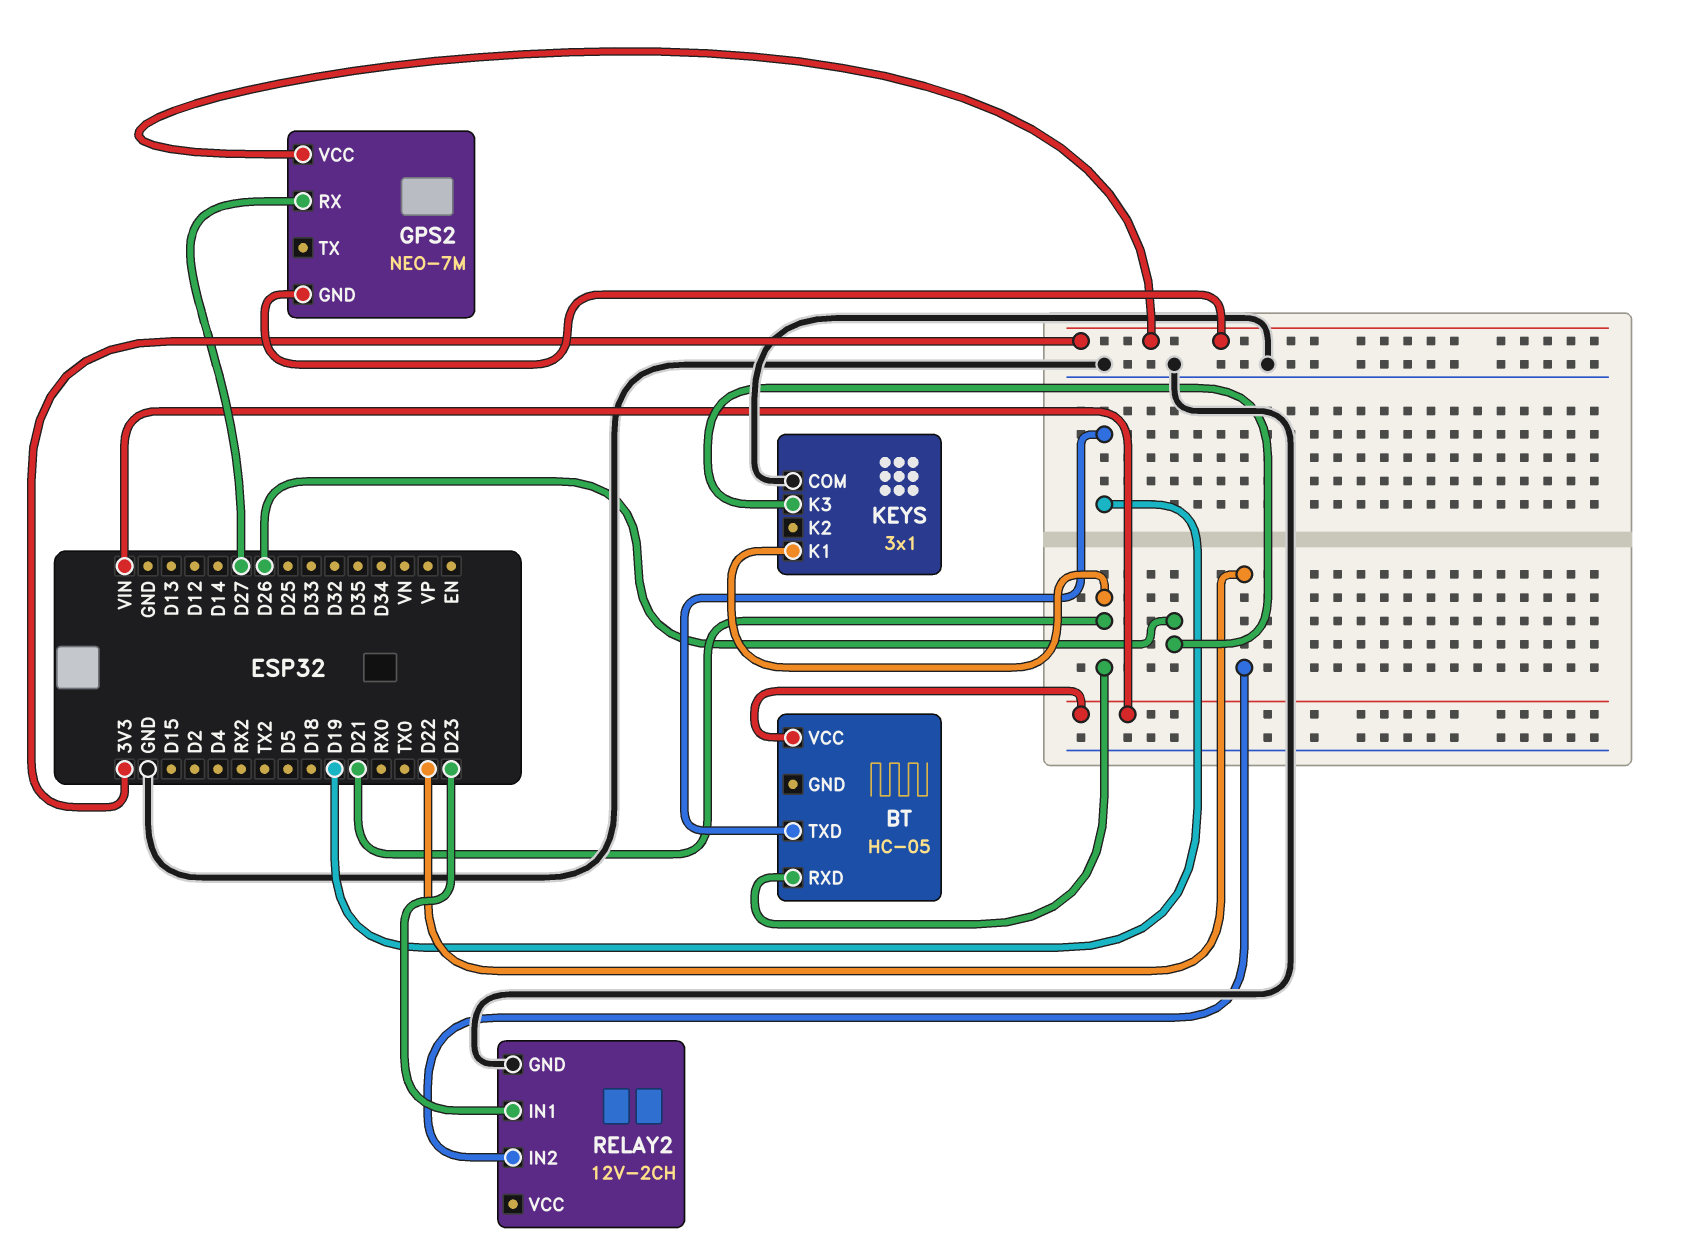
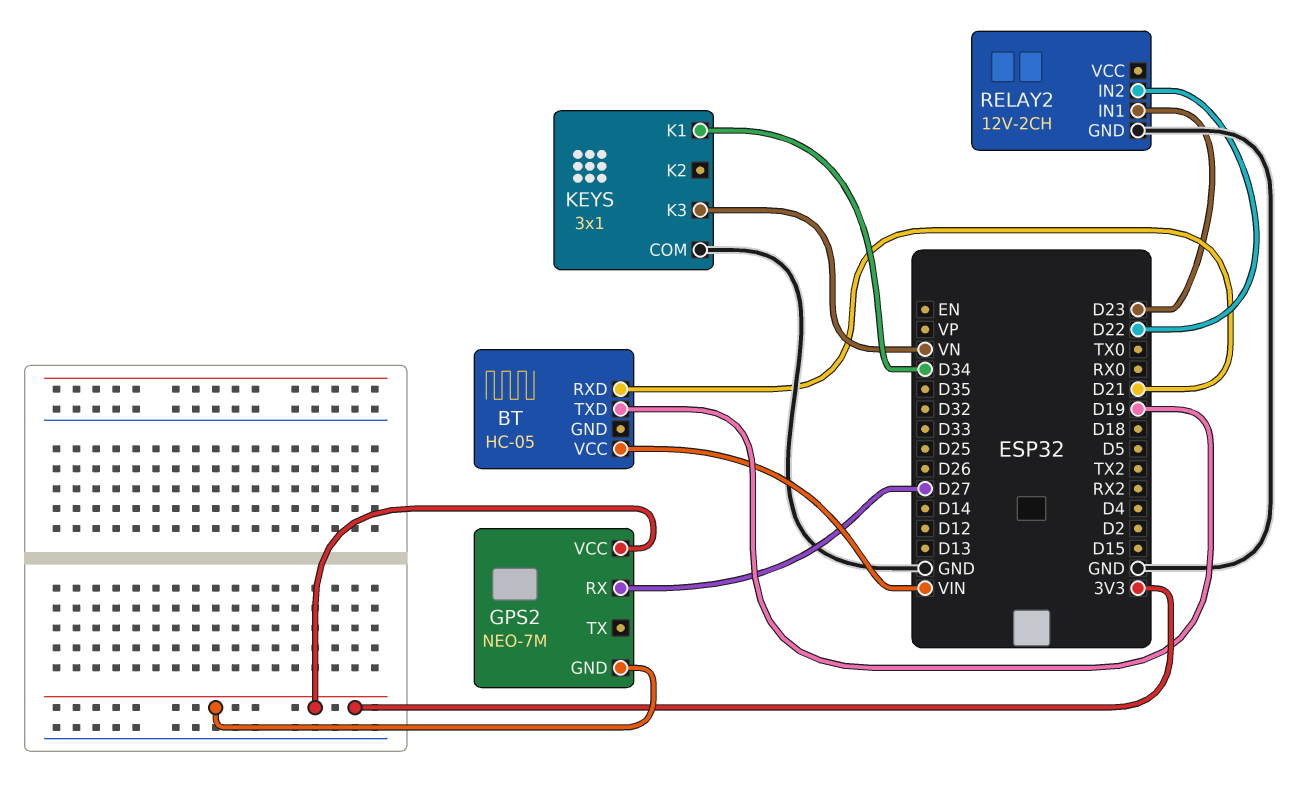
KEYS pin K1: D21 -> D34
KEYS pin K3: D26 -> VN

